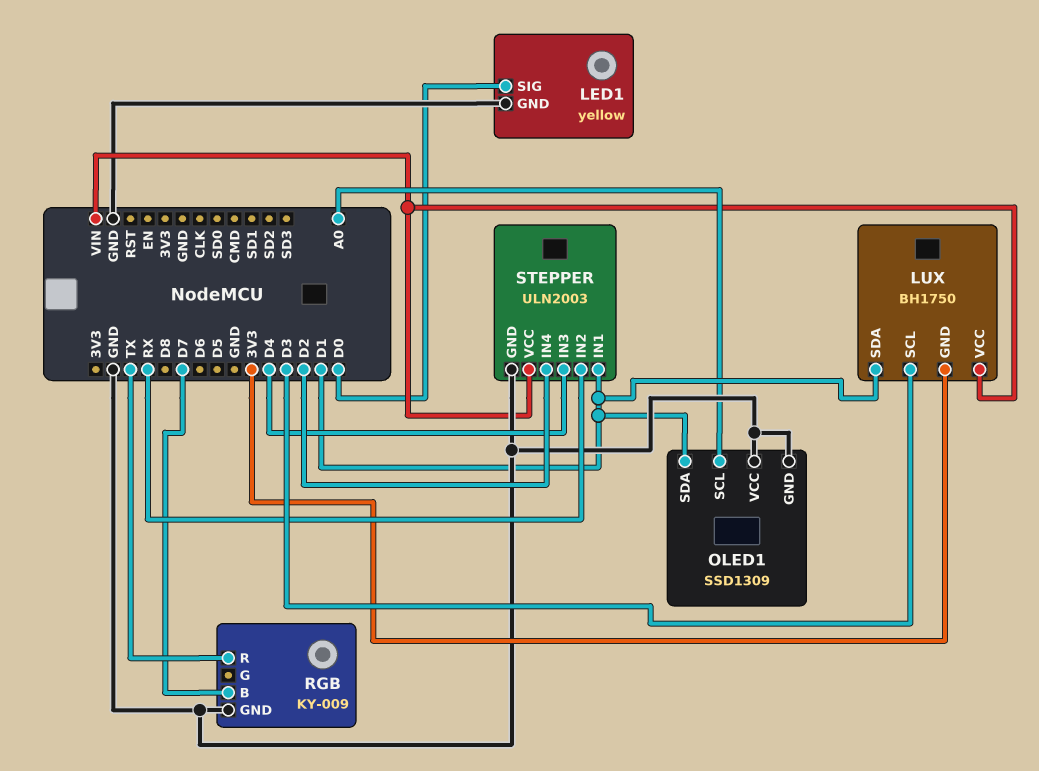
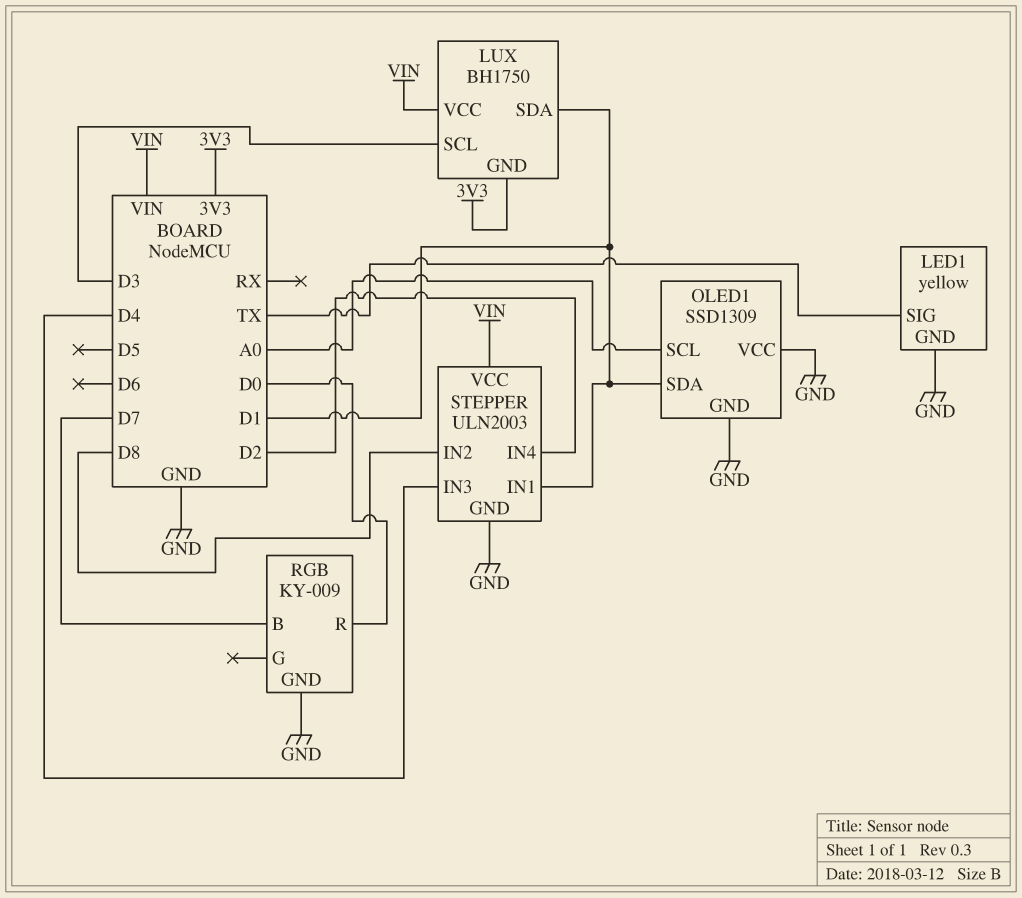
LED1 pin SIG: D0 -> TX
RGB pin R: TX -> D0
STEPPER pin IN2: RX -> D8

